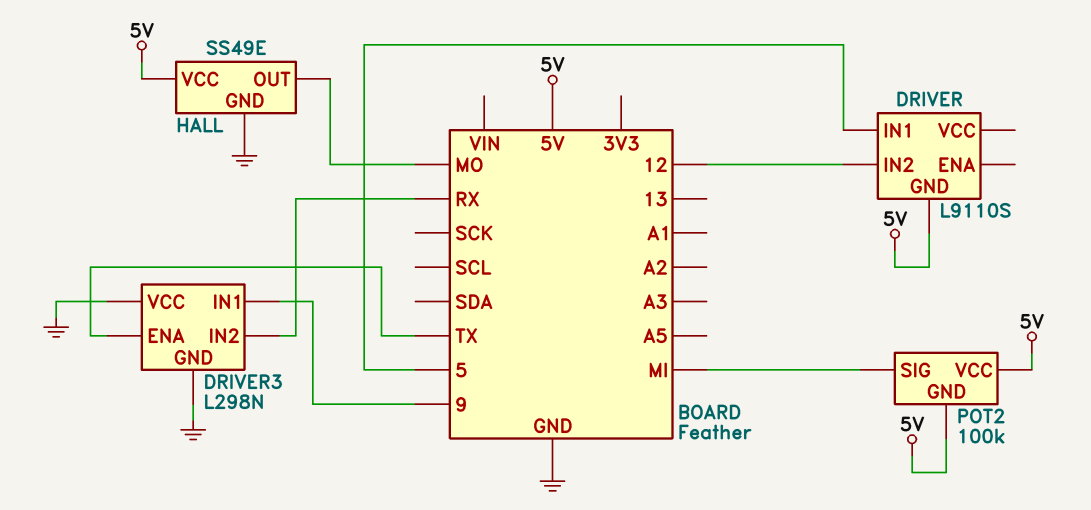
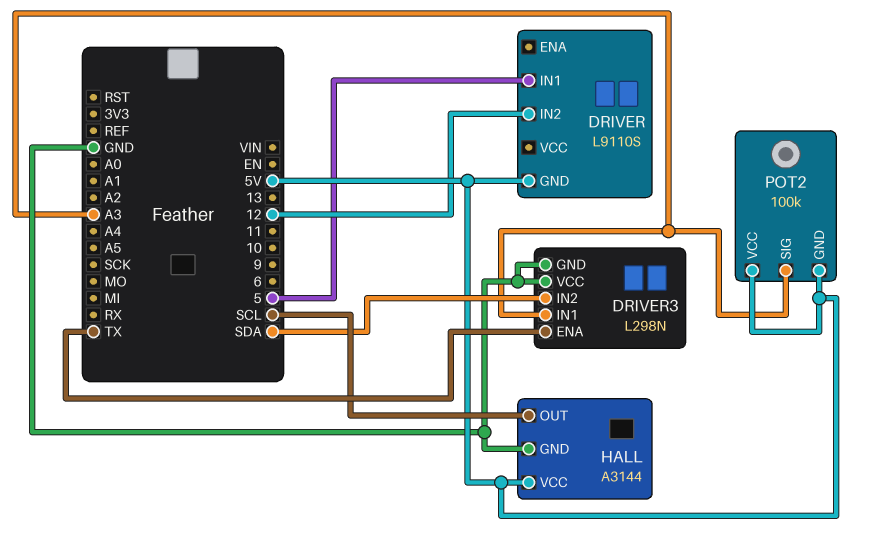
DRIVER3 pin IN1: 9 -> A3
DRIVER3 pin IN2: RX -> SDA
HALL: SS49E -> A3144
HALL pin OUT: MO -> SCL
POT2 pin SIG: MI -> A3

